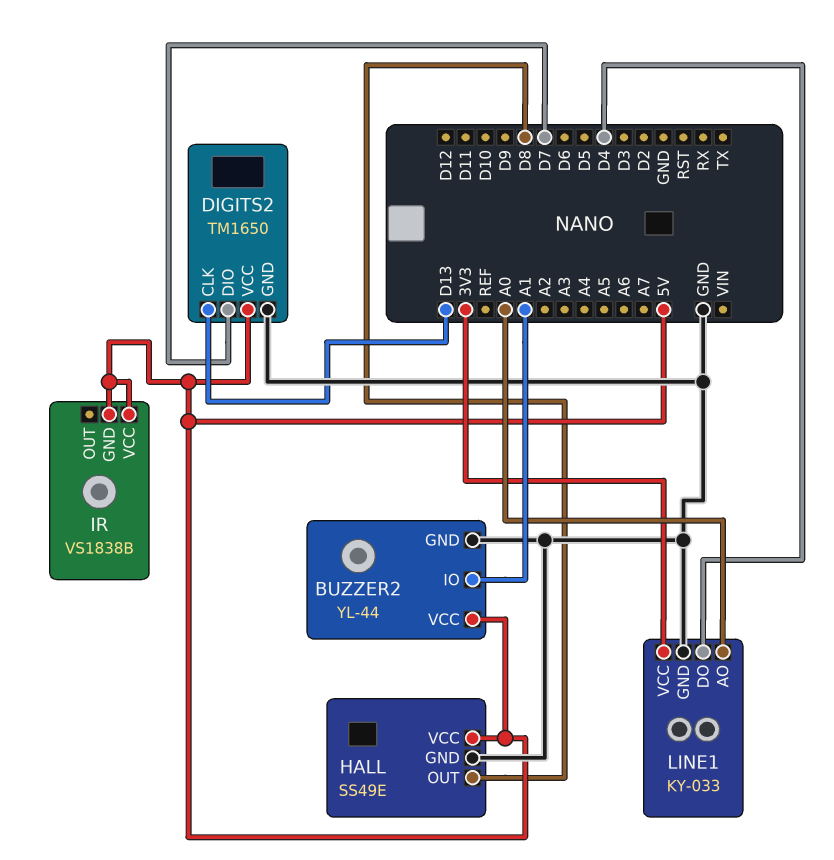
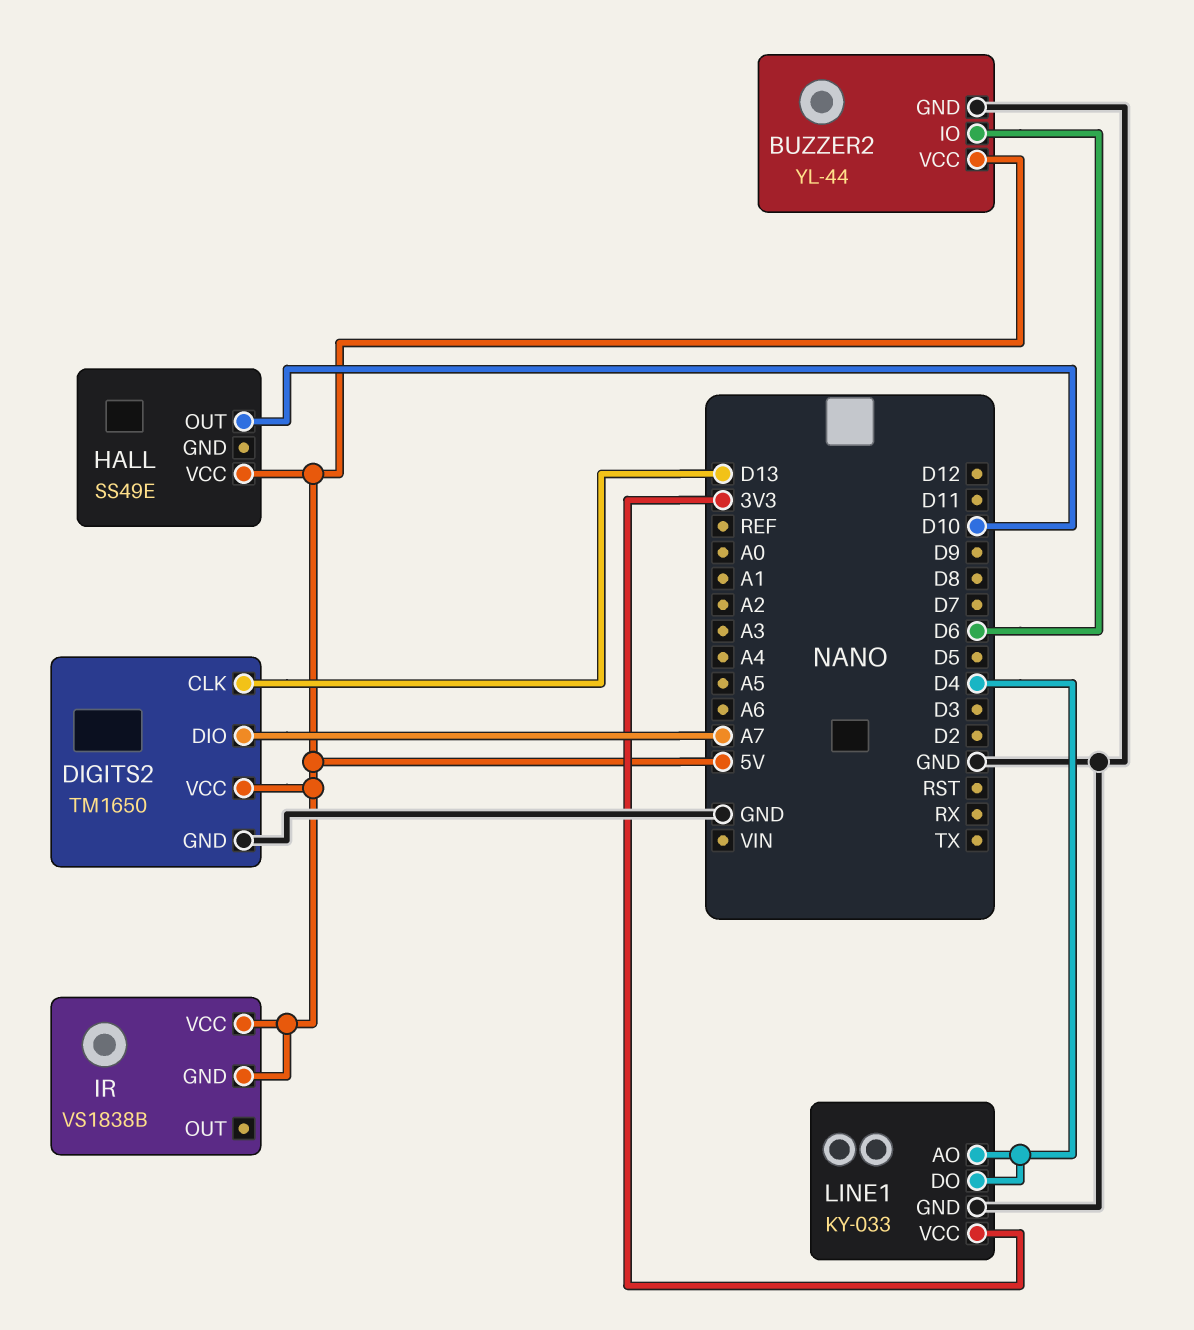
BUZZER2 pin IO: A1 -> D6
DIGITS2 pin DIO: D7 -> A7
HALL pin GND: GND -> none
HALL pin OUT: D8 -> D10
LINE1 pin AO: A0 -> D4

